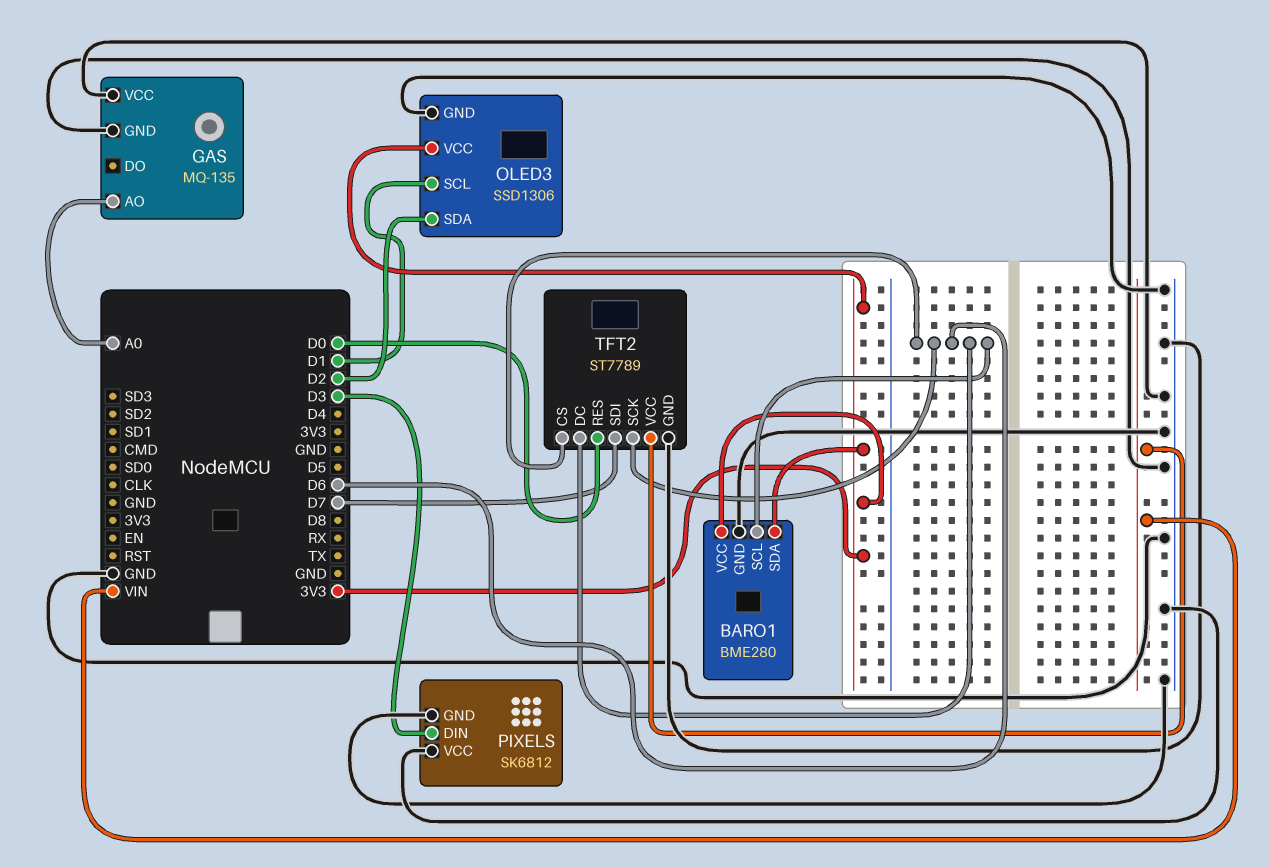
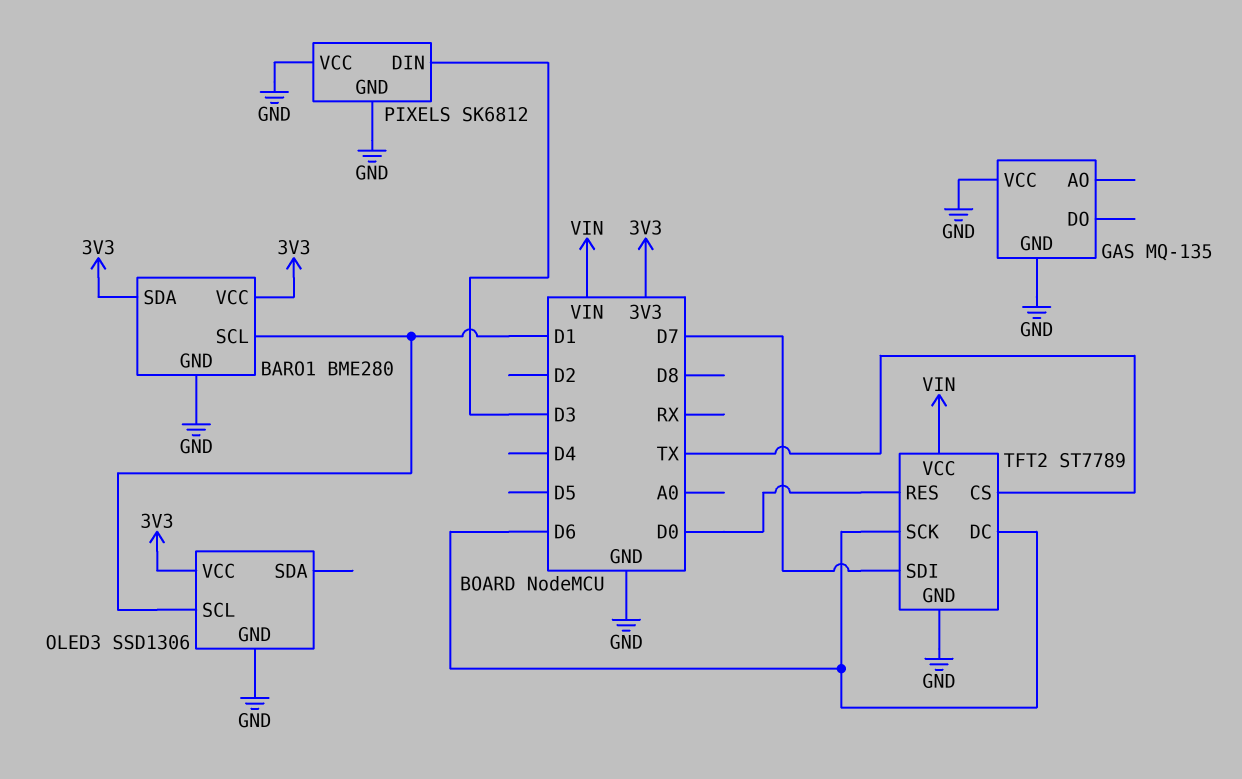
BARO1 pin SCL: D6 -> D1
GAS pin AO: A0 -> none
OLED3 pin SDA: D2 -> none
TFT2 pin CS: D6 -> TX

